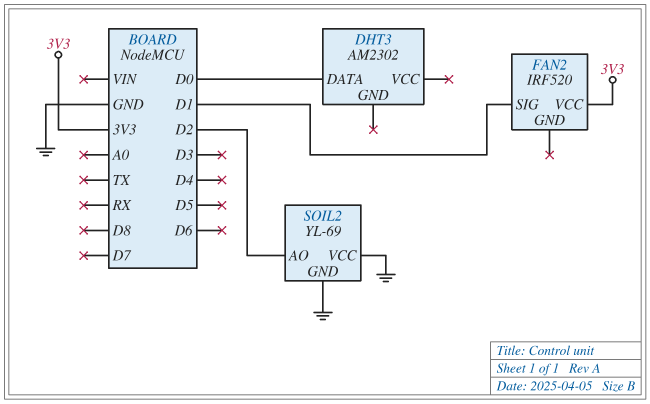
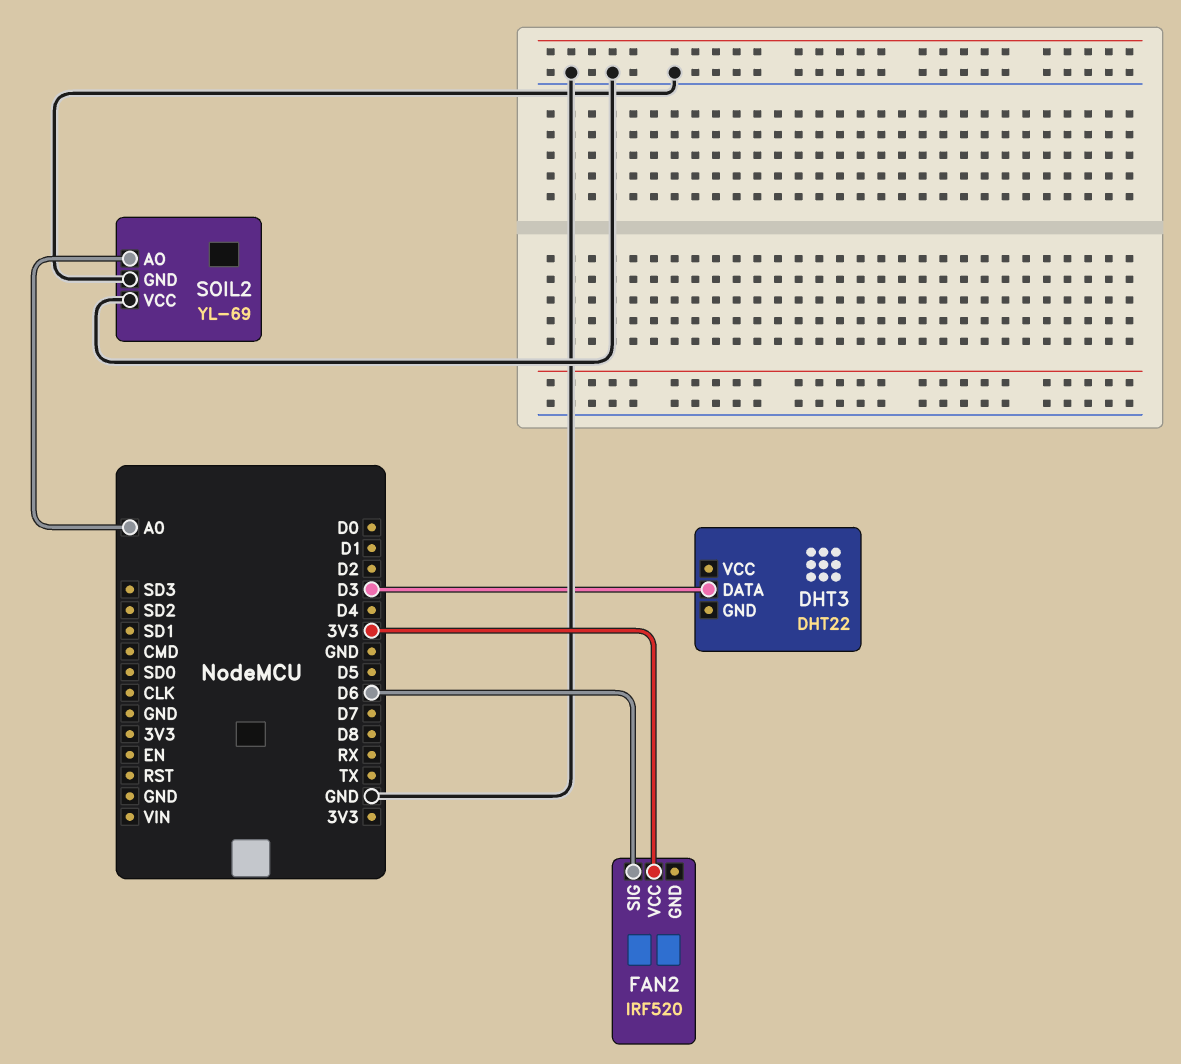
DHT3: AM2302 -> DHT22
DHT3 pin DATA: D0 -> D3
FAN2 pin SIG: D1 -> D6
SOIL2 pin AO: D2 -> A0

